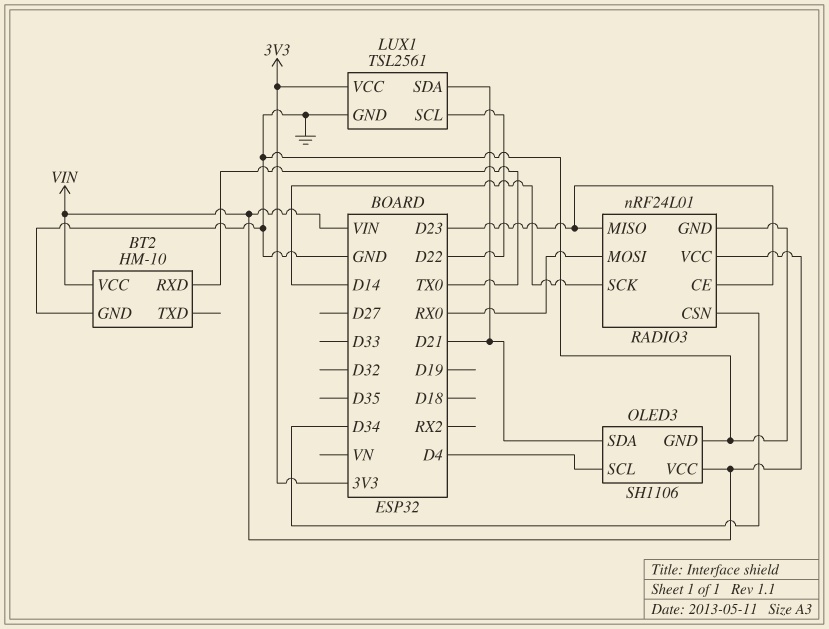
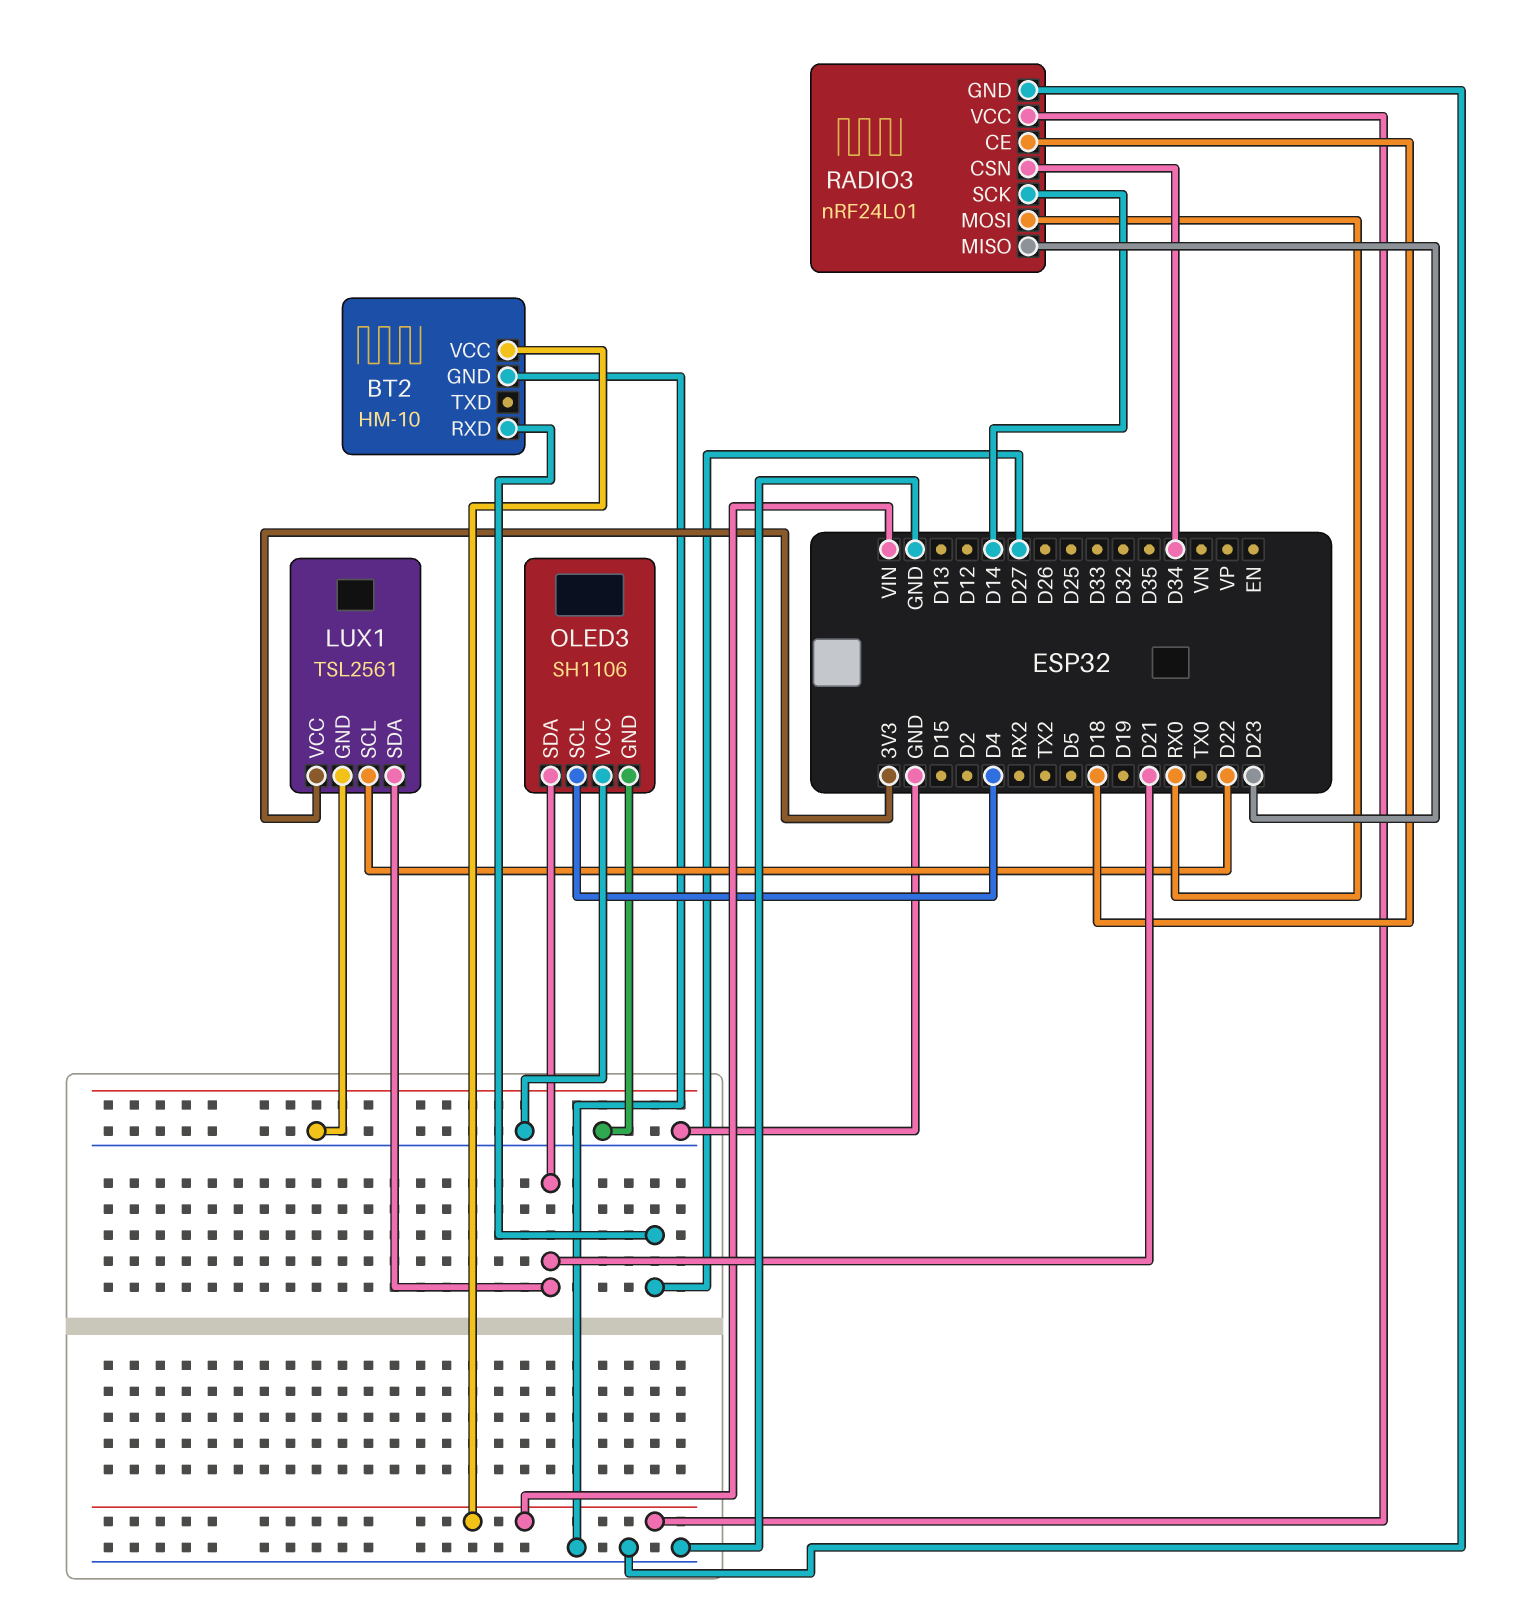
BT2 pin RXD: TX0 -> D27
OLED3 pin VCC: VIN -> GND
RADIO3 pin CE: D23 -> D18

